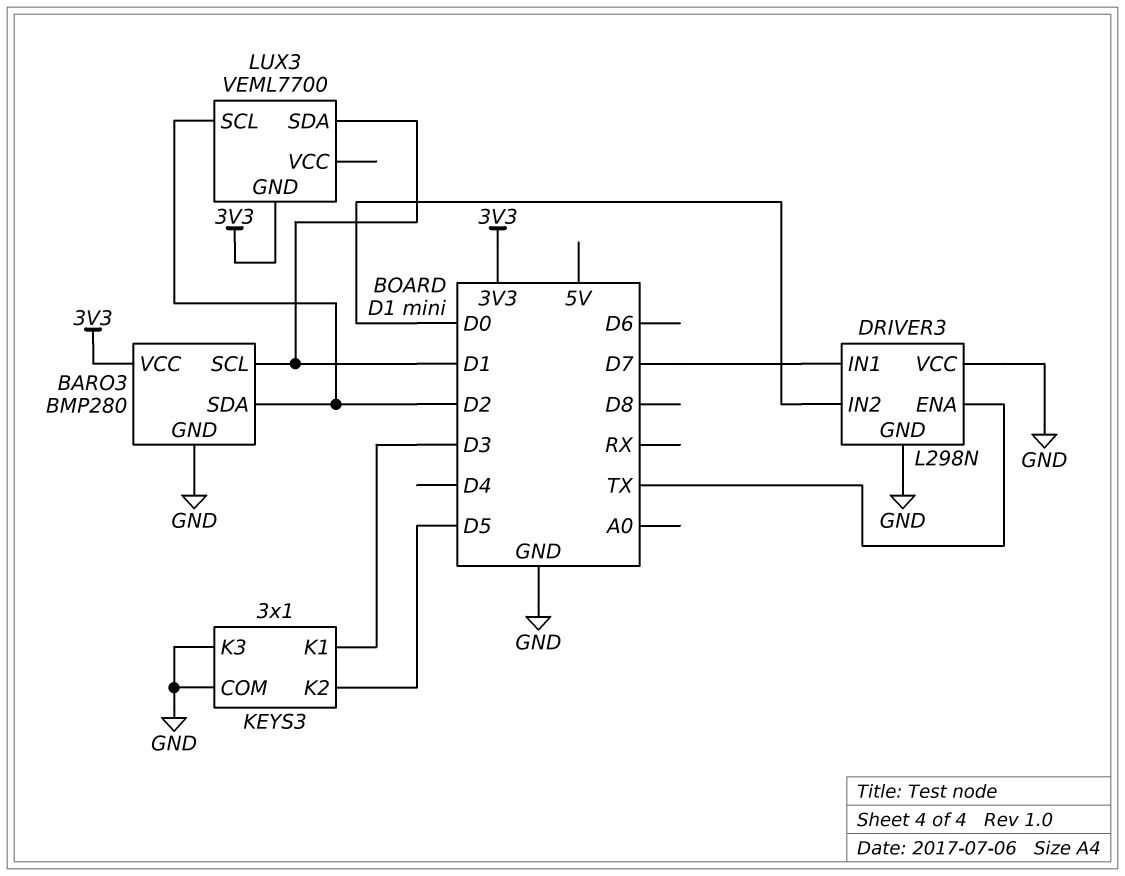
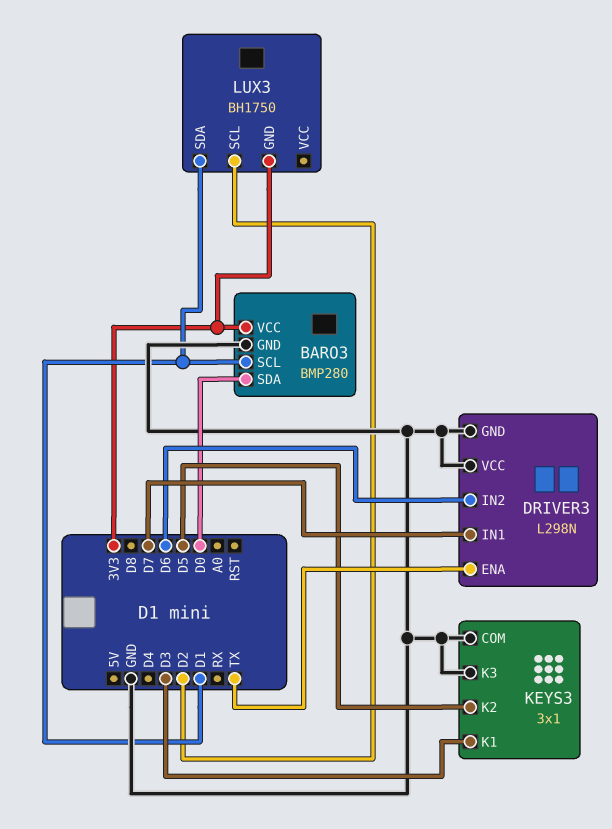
BARO3 pin SDA: D2 -> D0
DRIVER3 pin IN2: D0 -> D6
LUX3: VEML7700 -> BH1750

